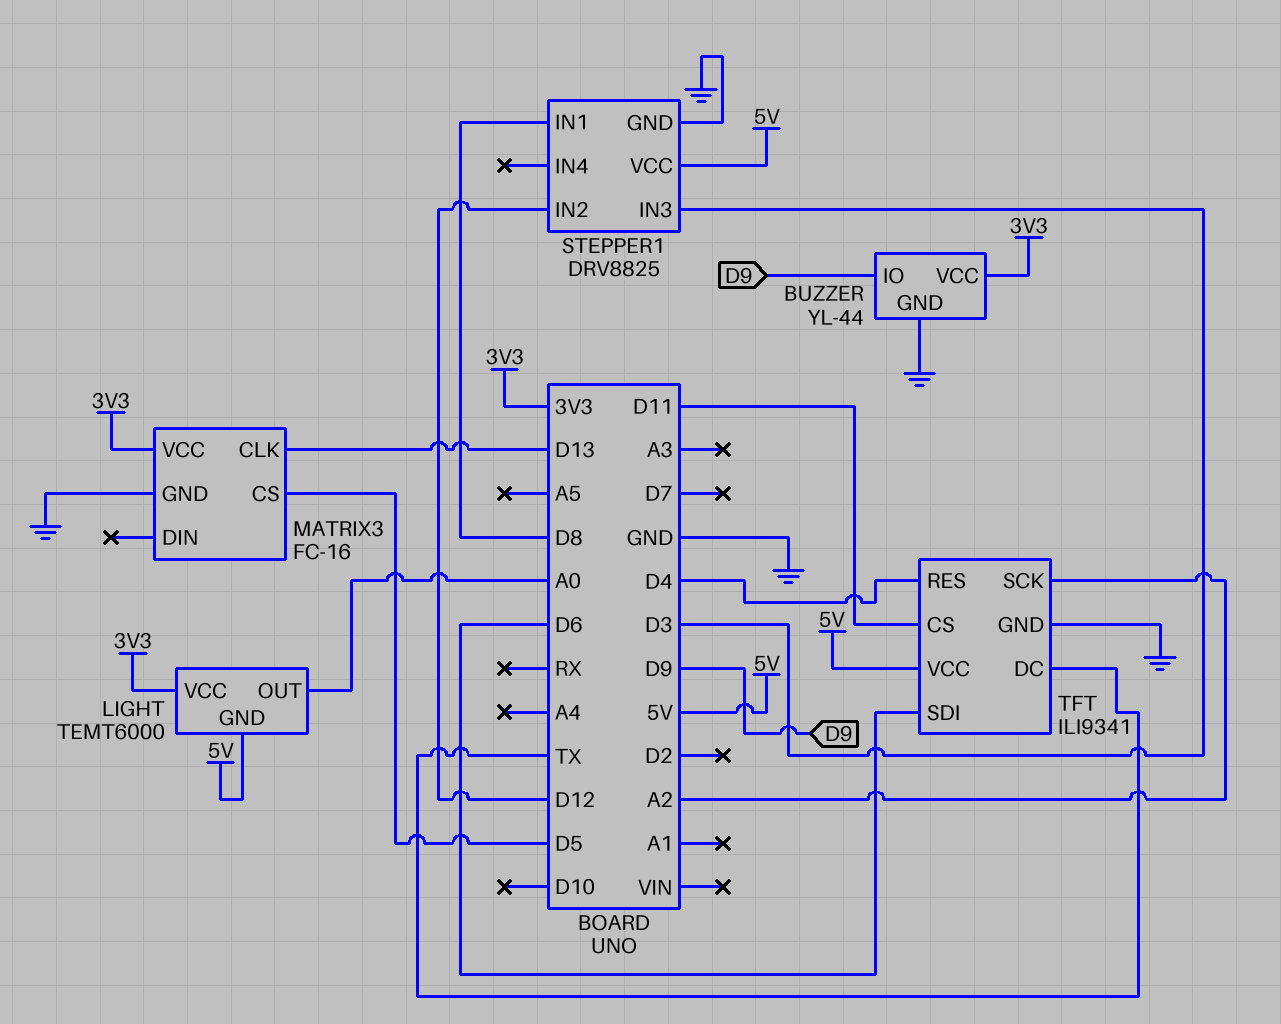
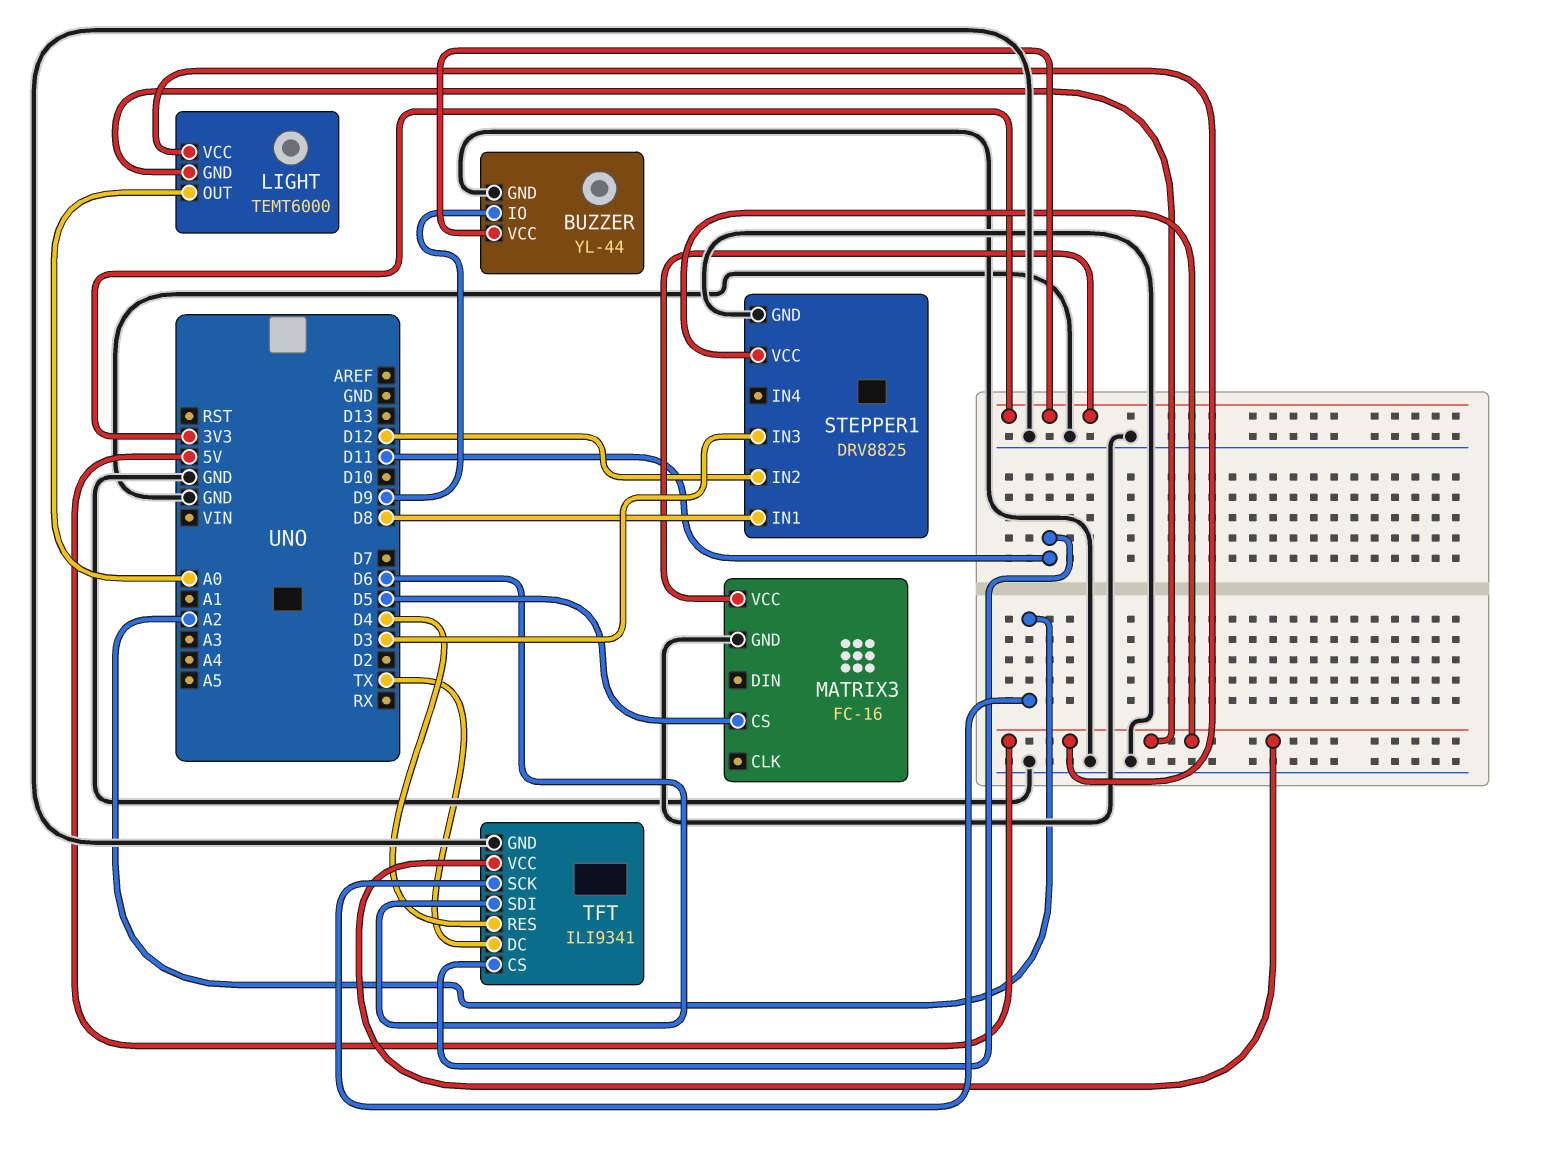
LIGHT pin VCC: 3V3 -> 5V
MATRIX3 pin CLK: D13 -> none

